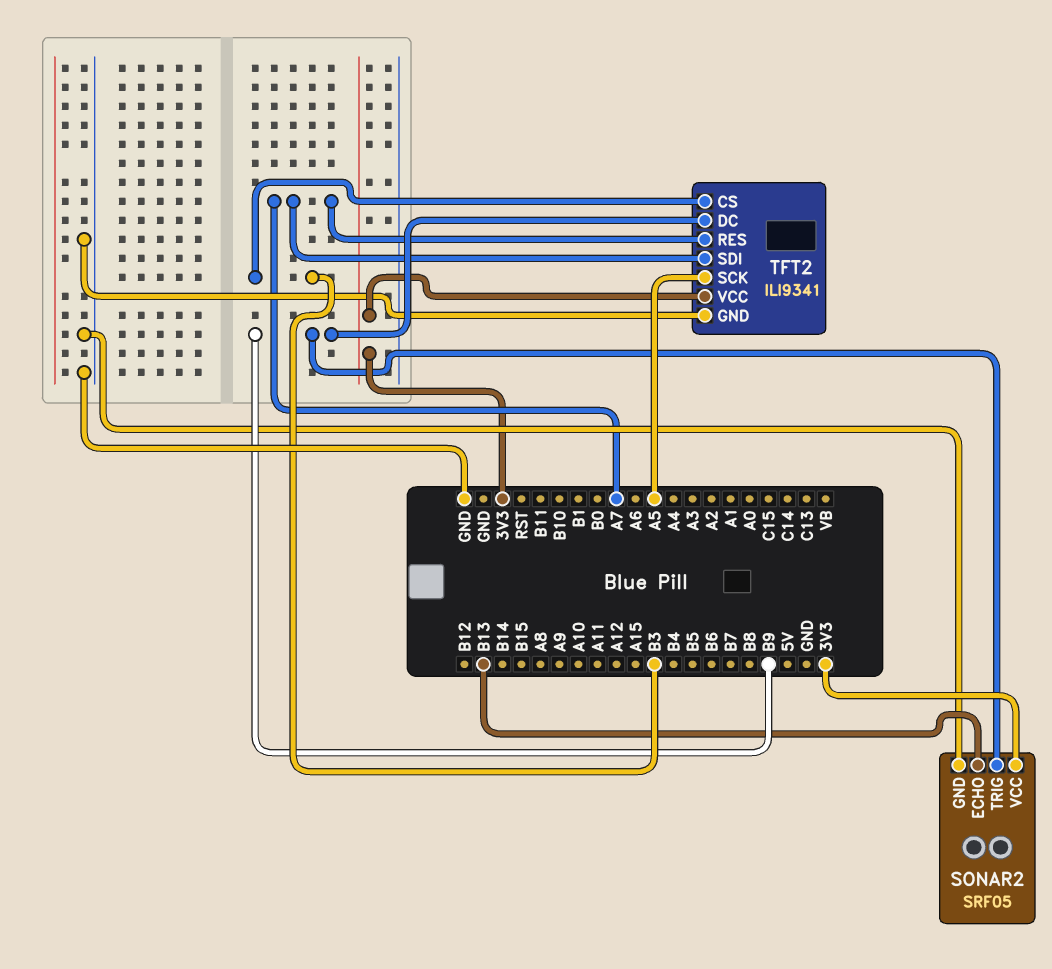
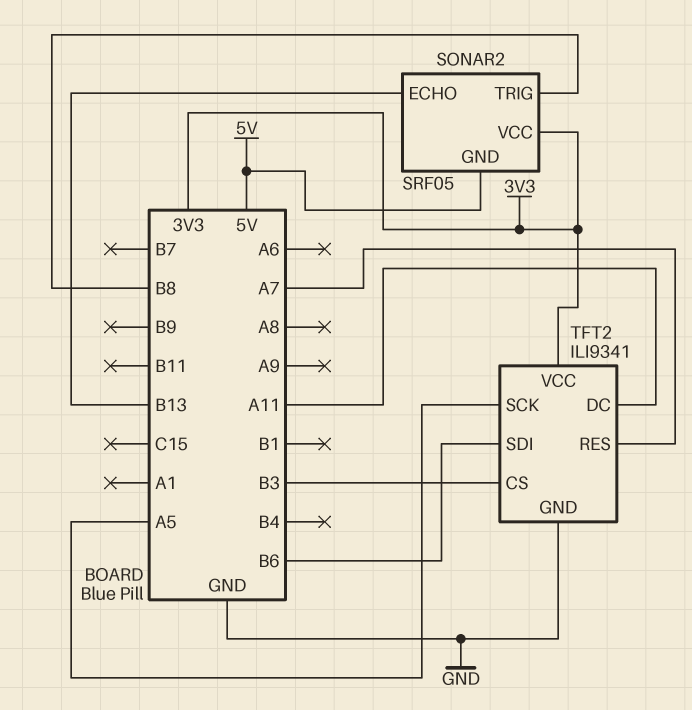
SONAR2 pin GND: GND -> 5V
SONAR2 pin TRIG: B9 -> B8
TFT2 pin DC: B9 -> A11
TFT2 pin SDI: A7 -> B6

